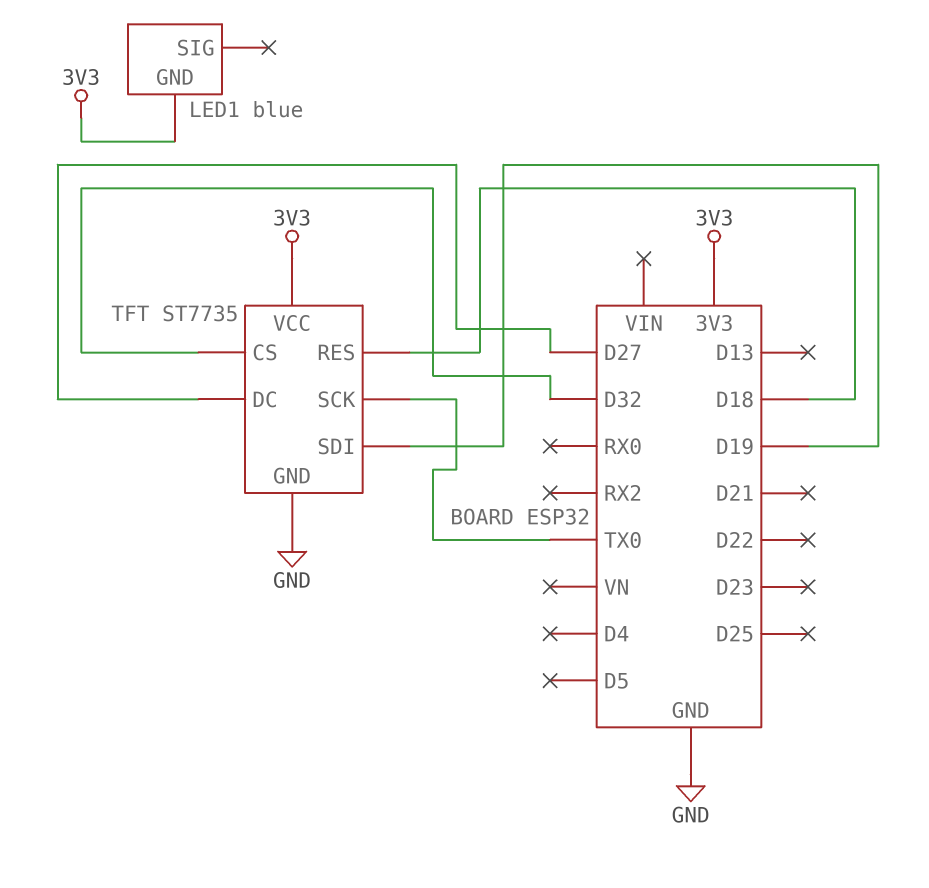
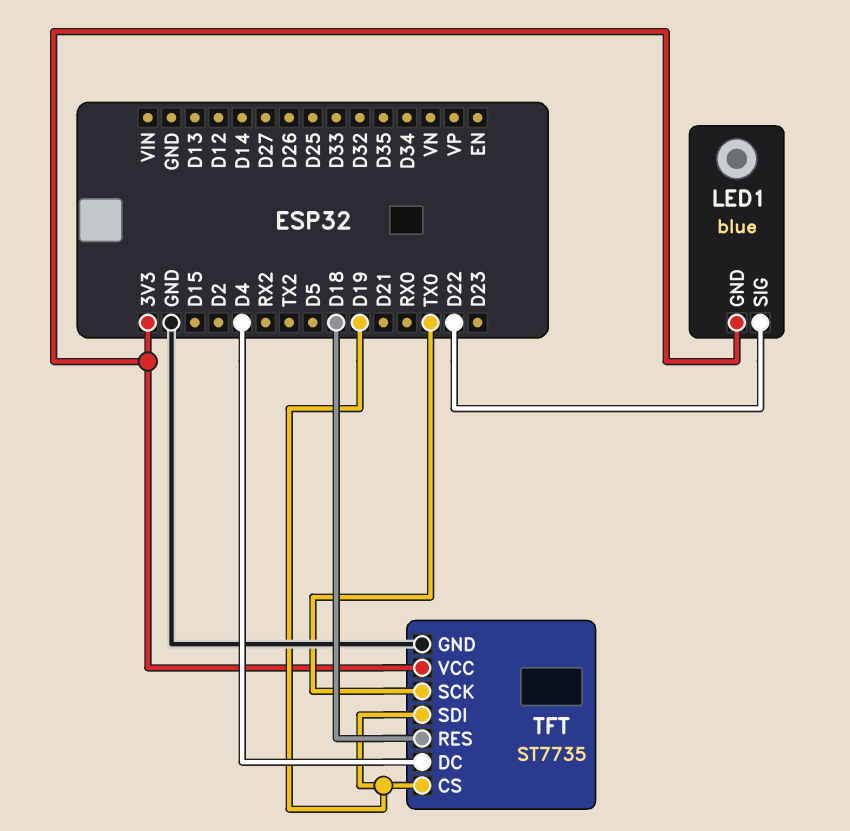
LED1 pin SIG: none -> D22
TFT pin CS: D32 -> D19
TFT pin DC: D27 -> D4

